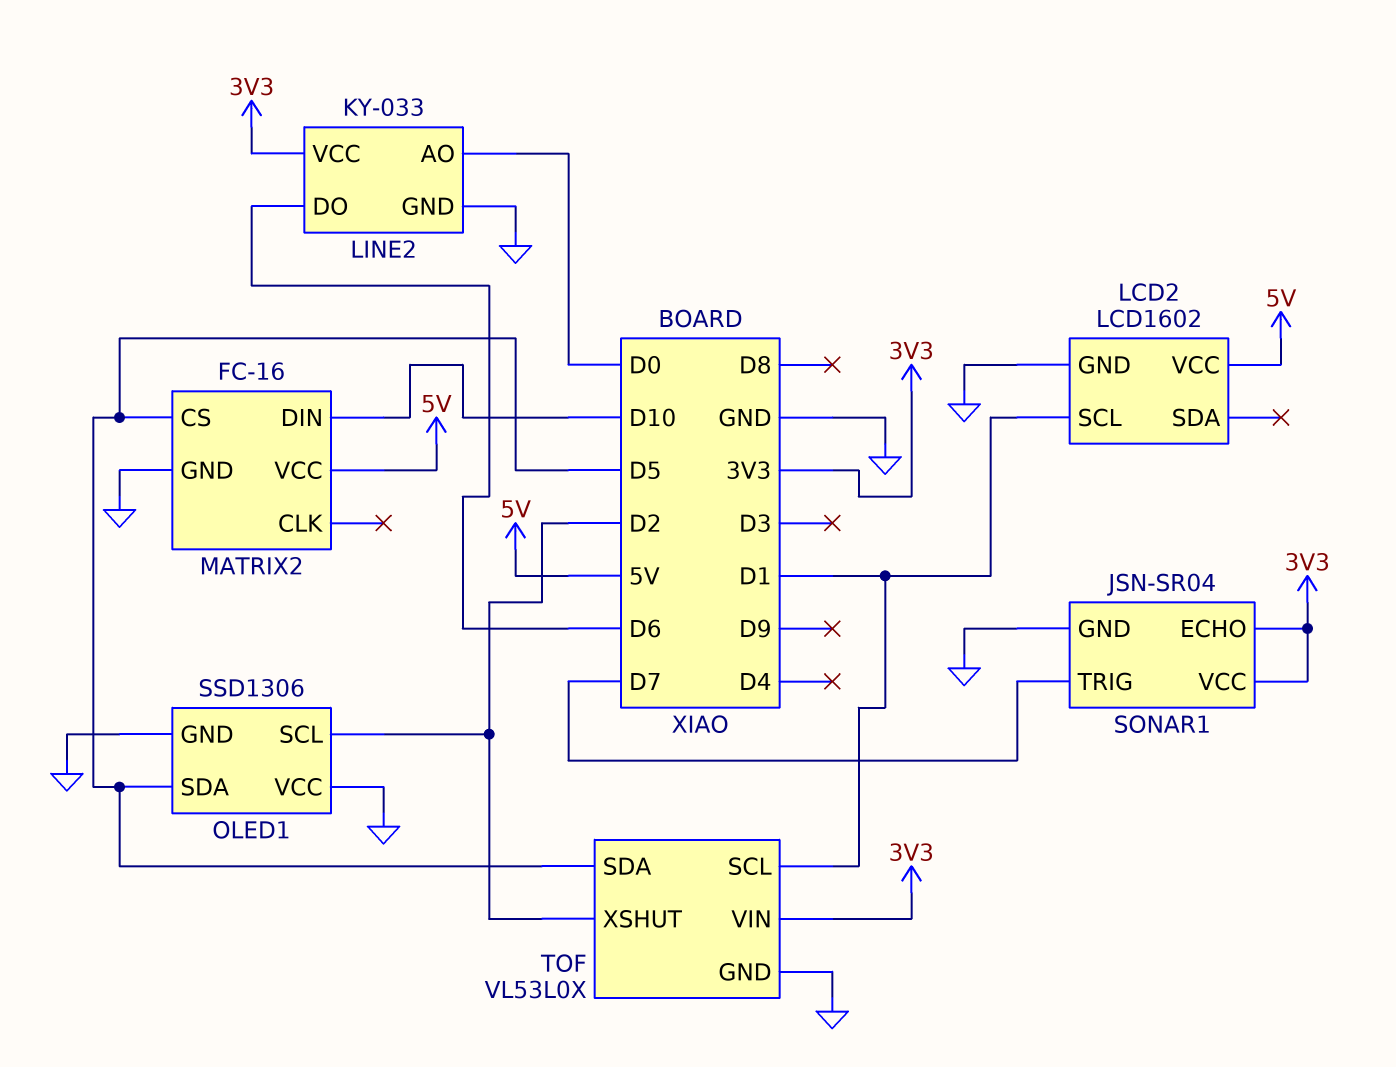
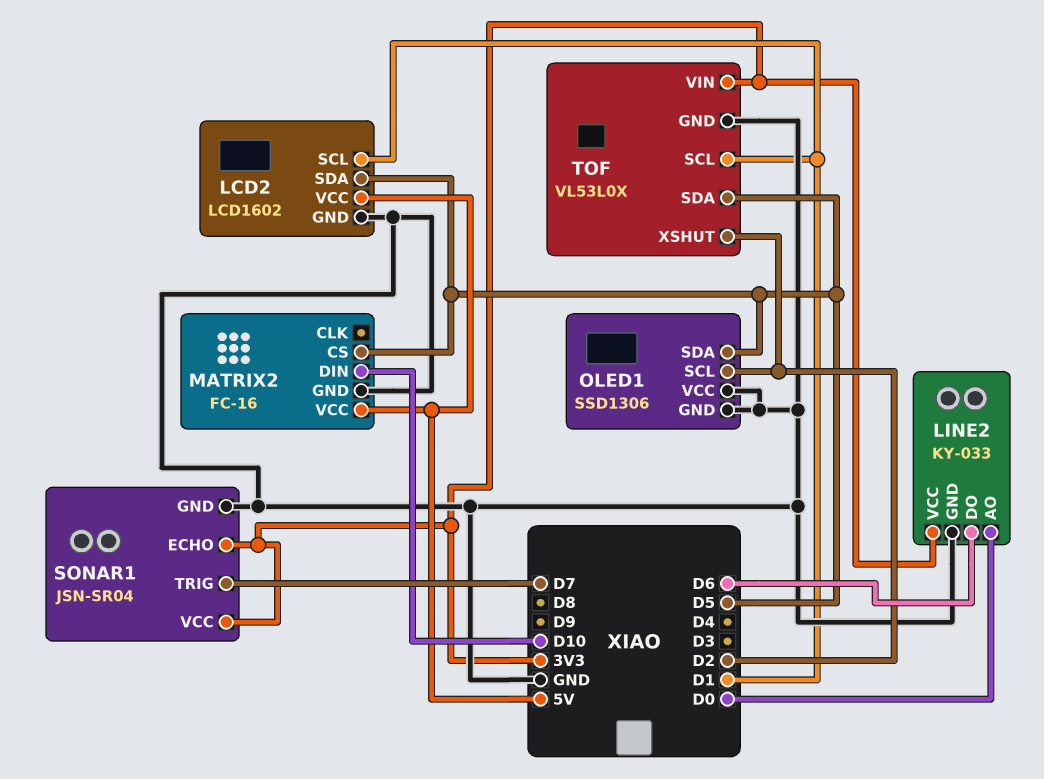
LCD2 pin SDA: none -> D5

